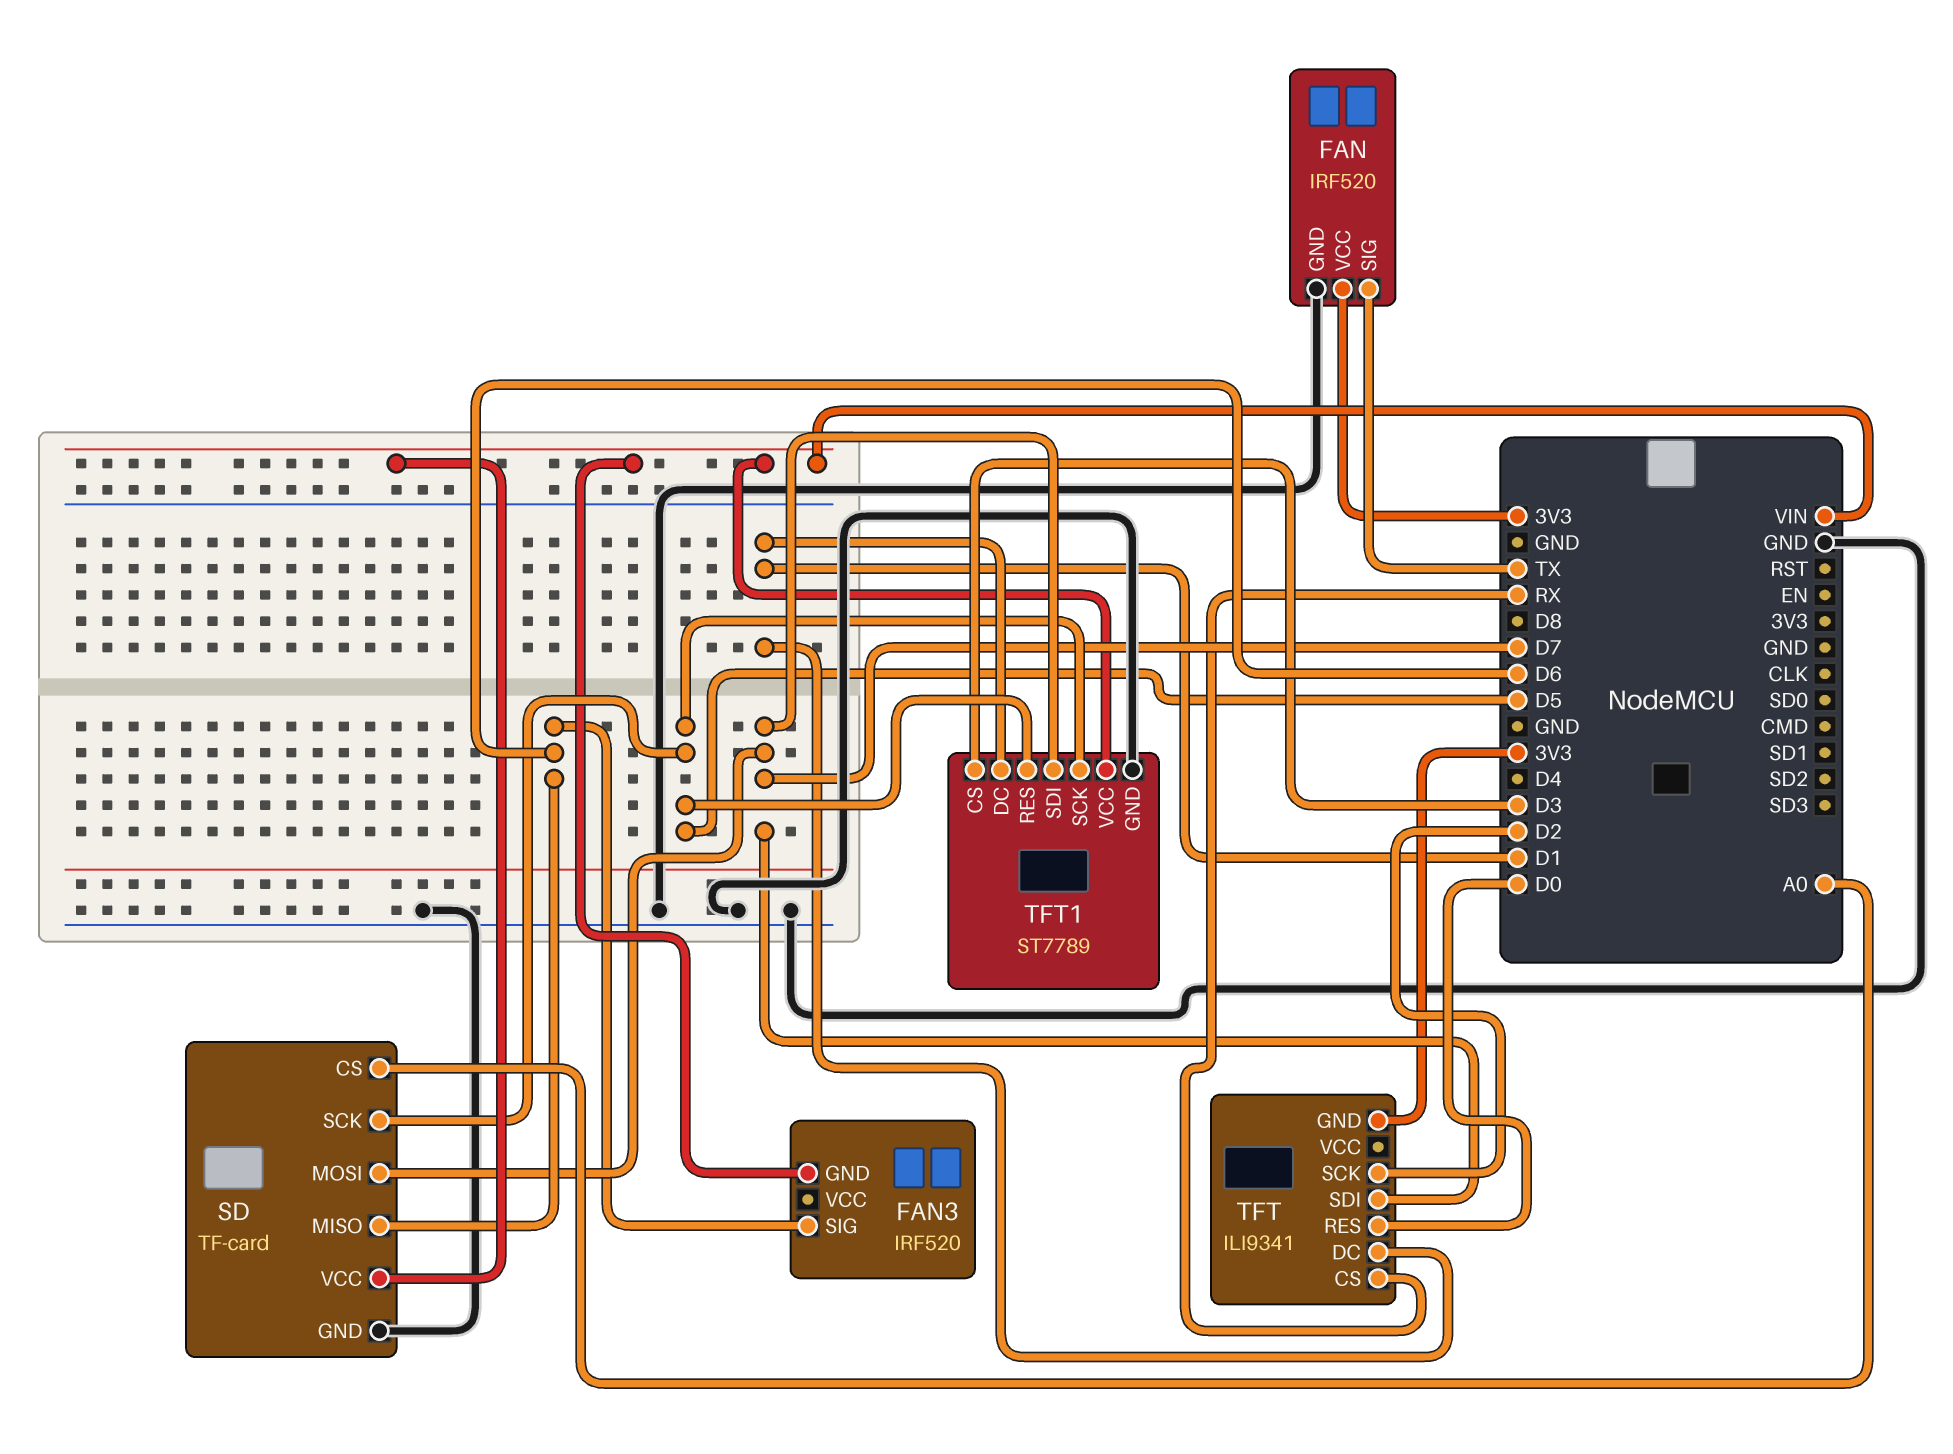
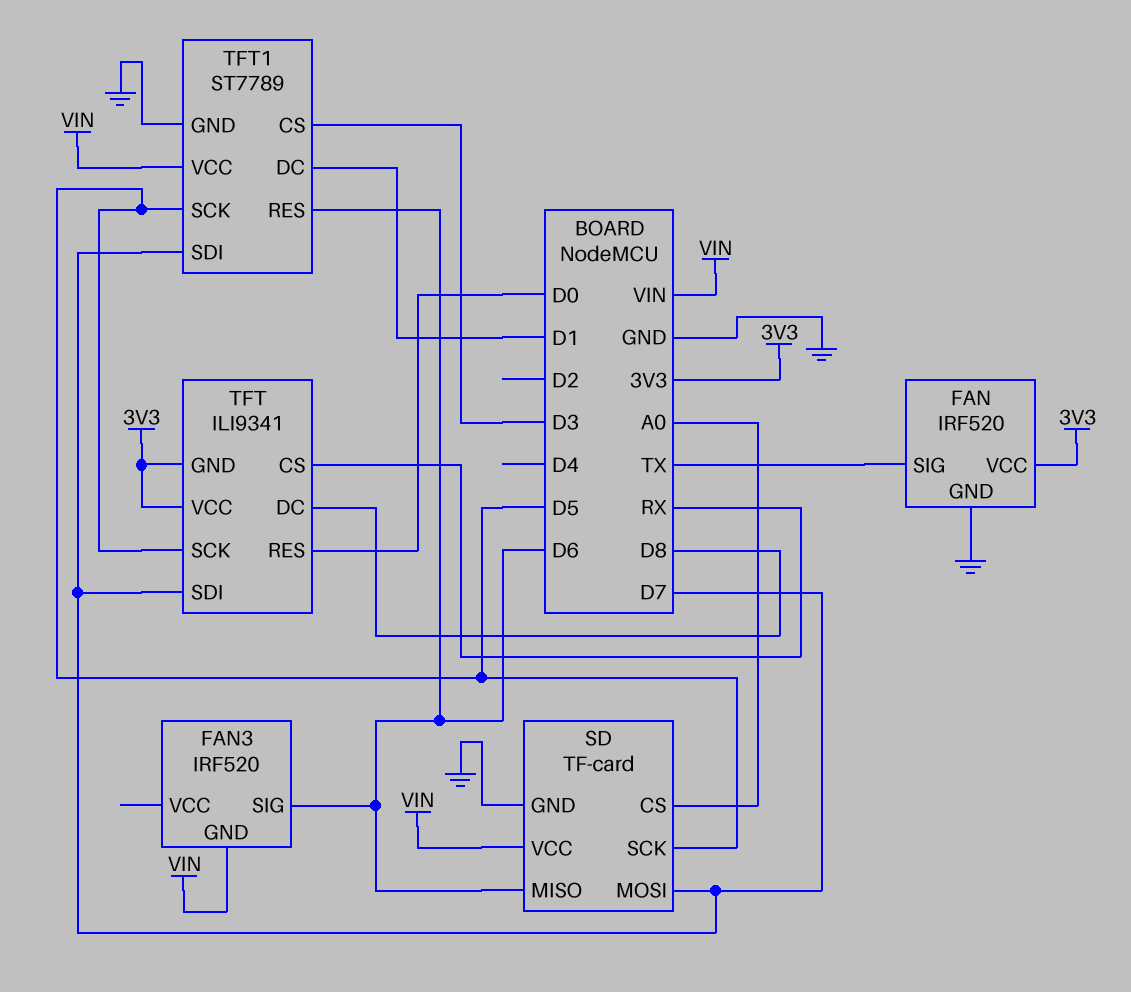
TFT pin DC: D1 -> D8
TFT pin SCK: D2 -> D5
TFT pin VCC: none -> 3V3
TFT1 pin RES: D5 -> D6

